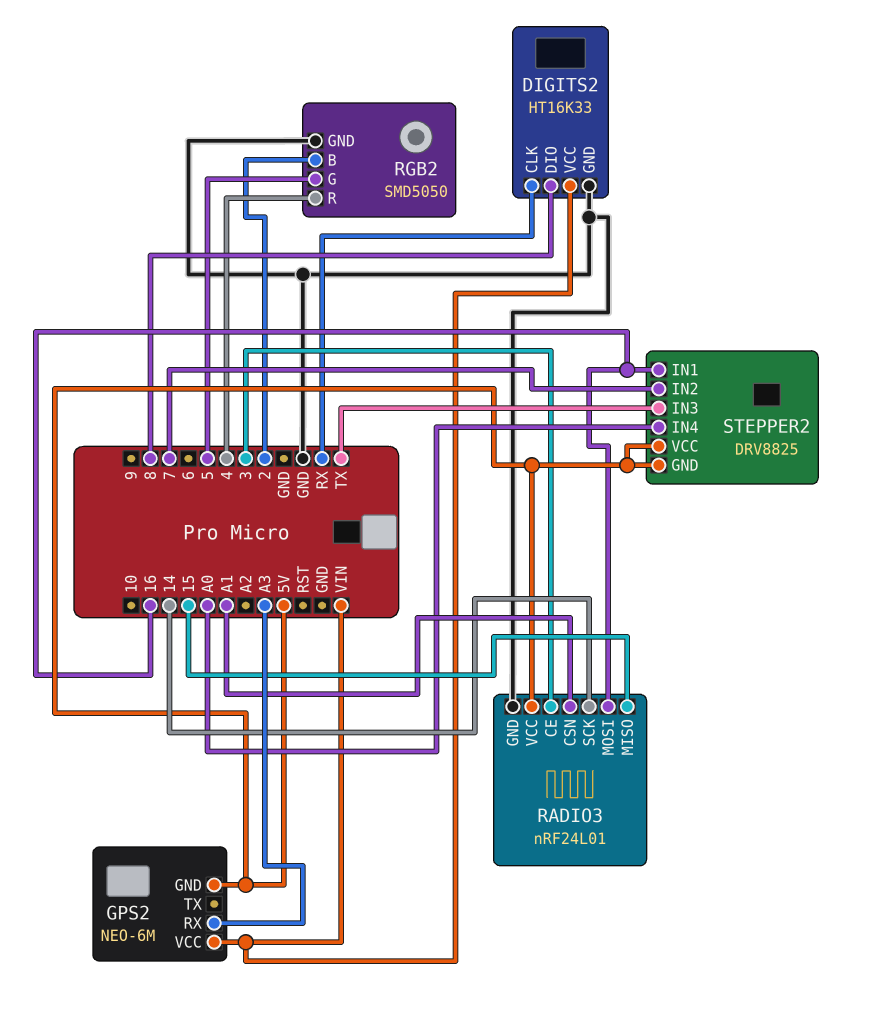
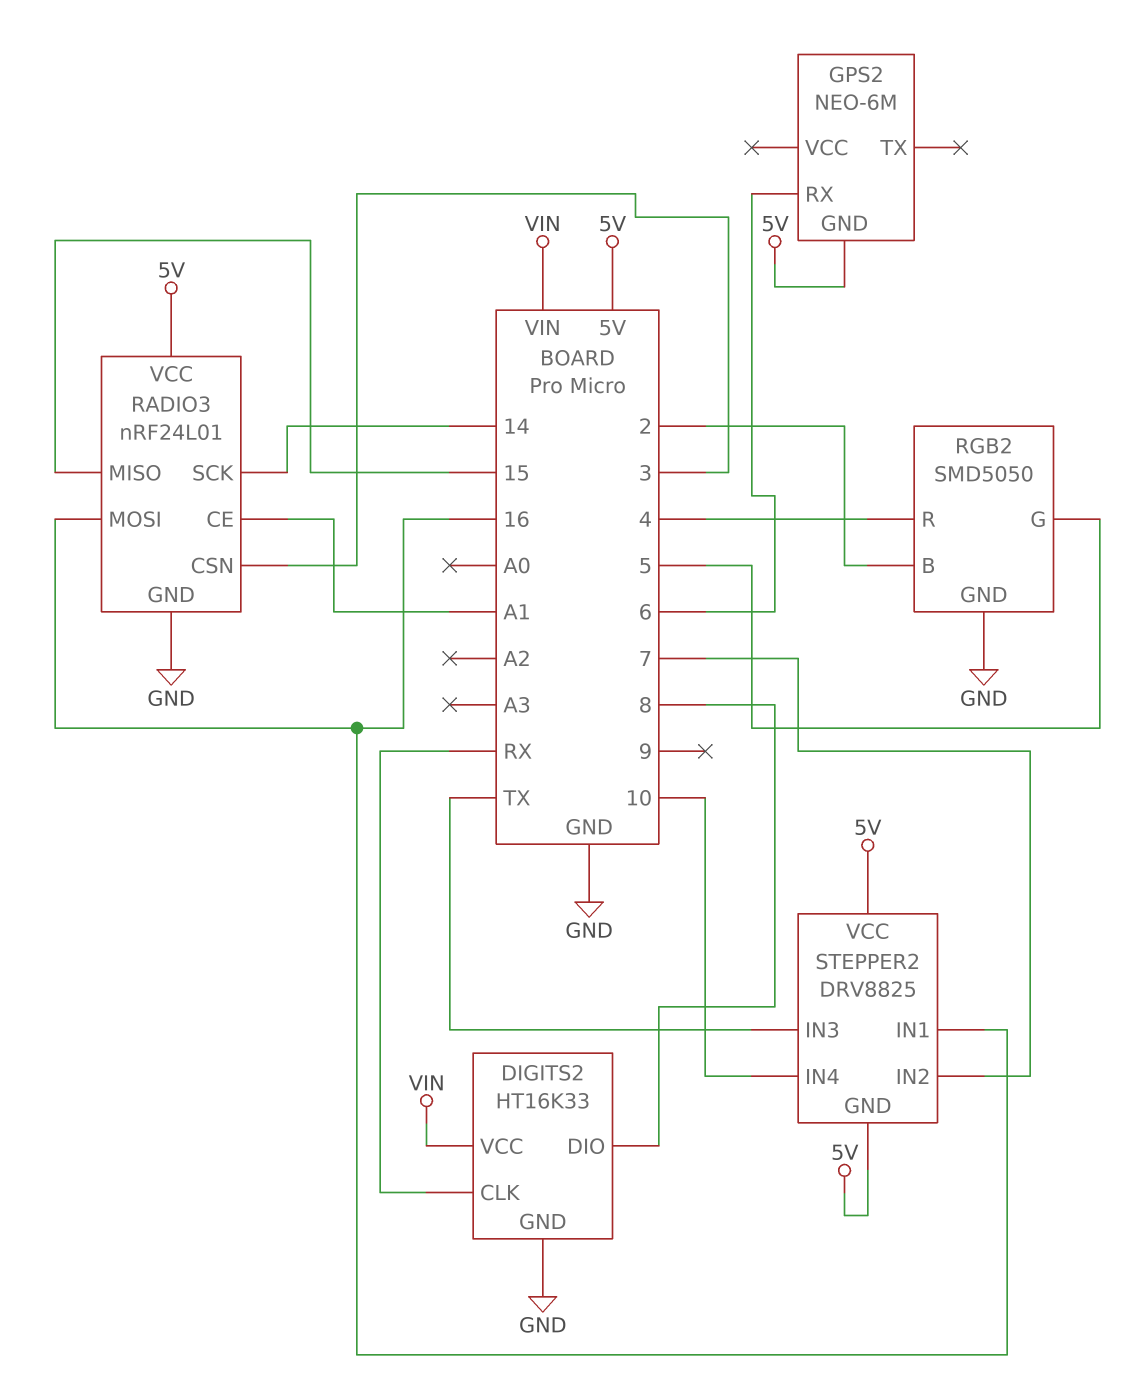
GPS2 pin RX: A3 -> 6
GPS2 pin VCC: VIN -> none
RADIO3 pin CE: 3 -> A1
RADIO3 pin CSN: A1 -> 3
STEPPER2 pin IN4: A0 -> 10

